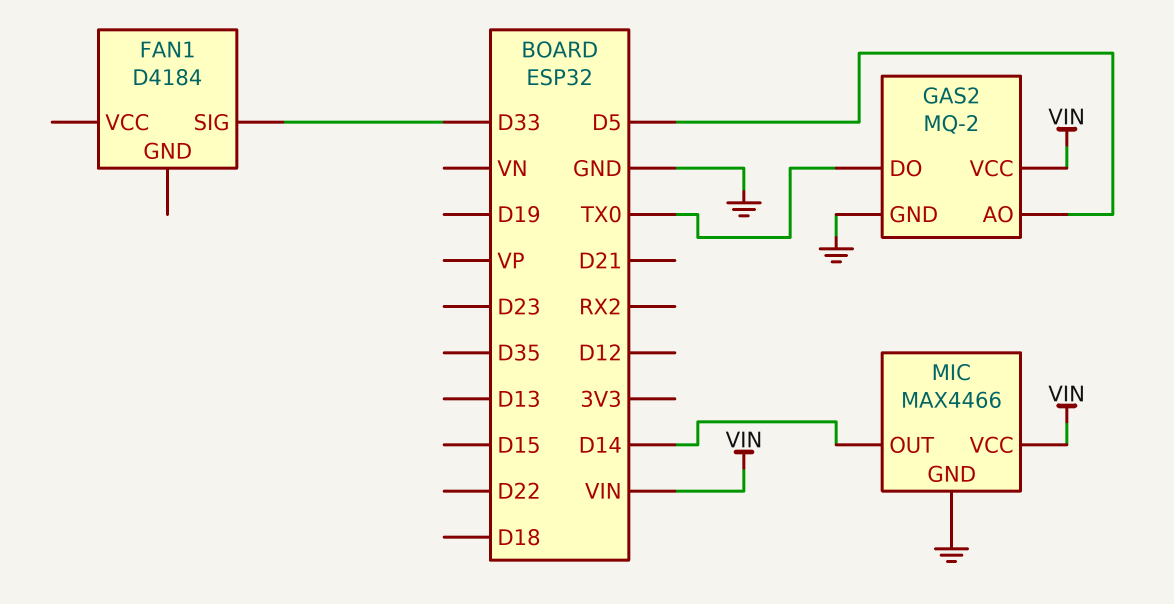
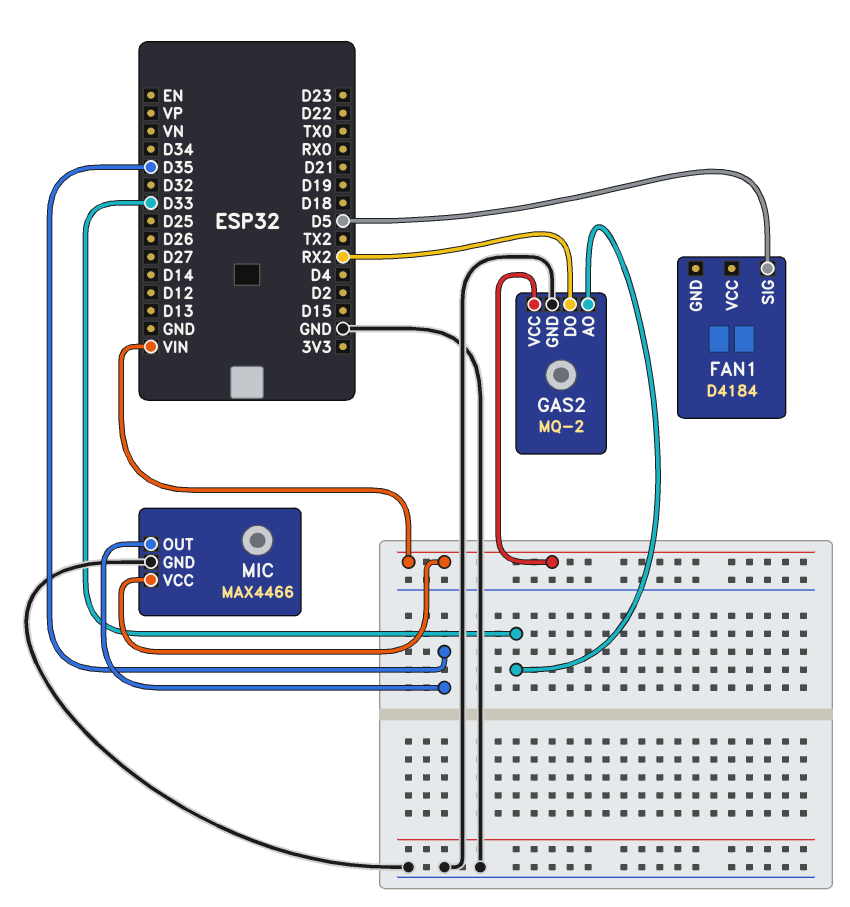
FAN1 pin SIG: D33 -> D5
GAS2 pin AO: D5 -> D33
GAS2 pin DO: TX0 -> RX2
MIC pin OUT: D14 -> D35

